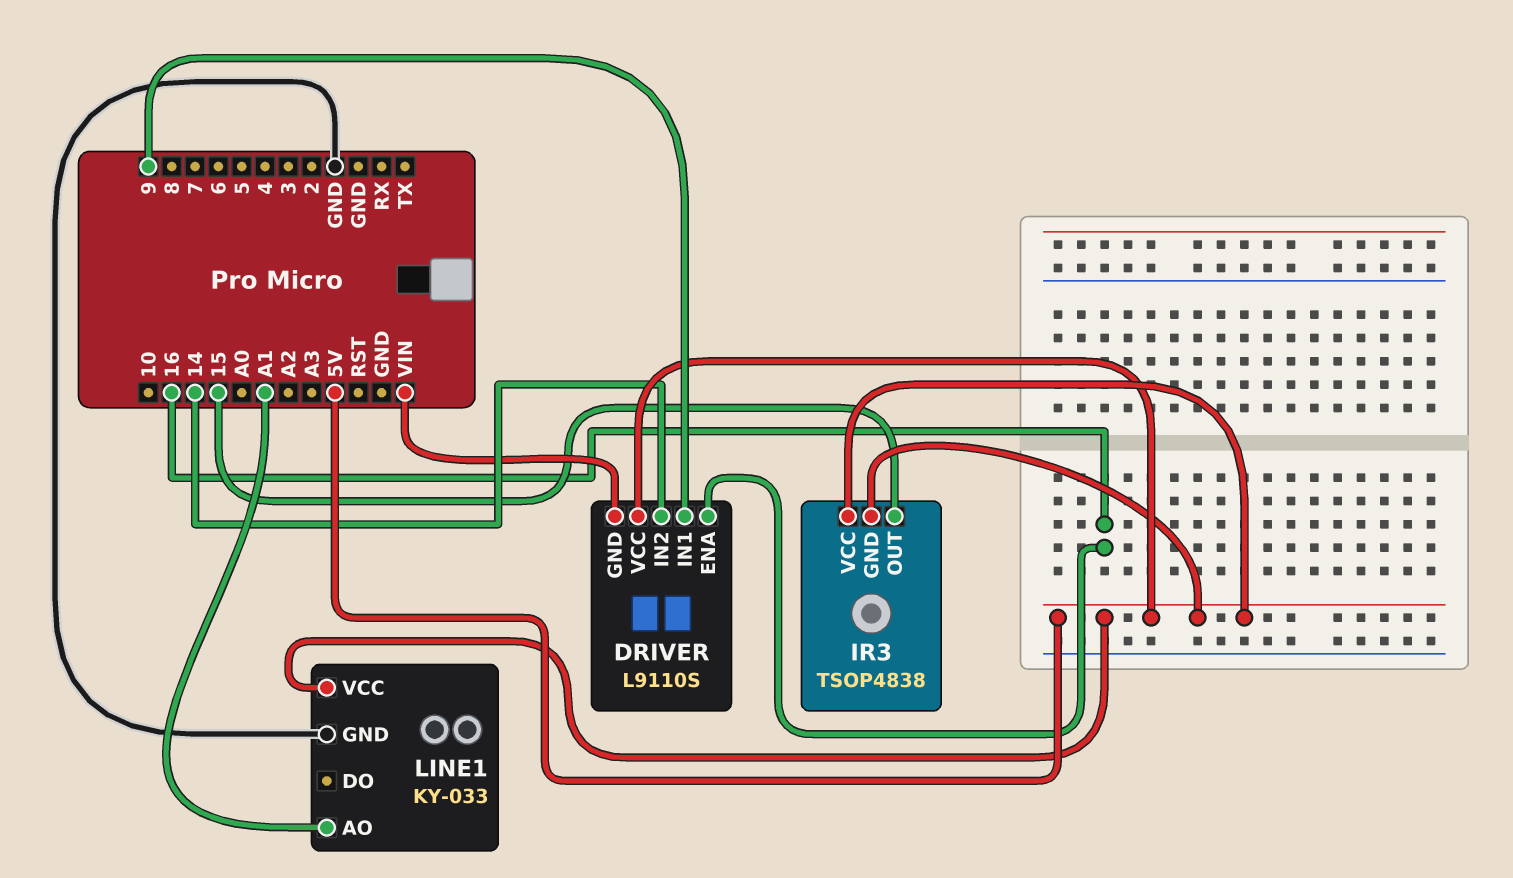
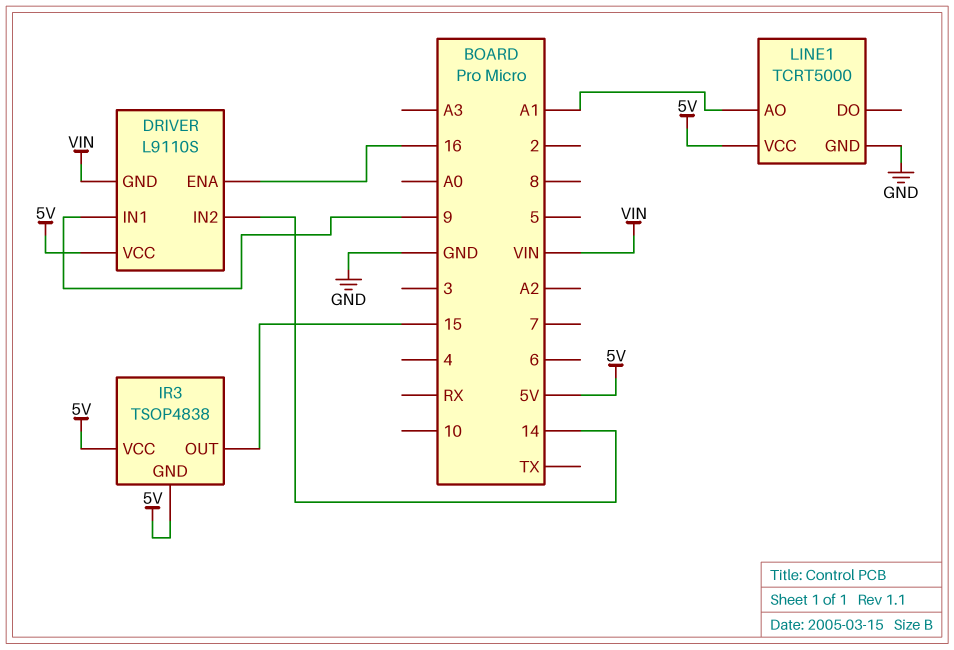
LINE1: KY-033 -> TCRT5000

